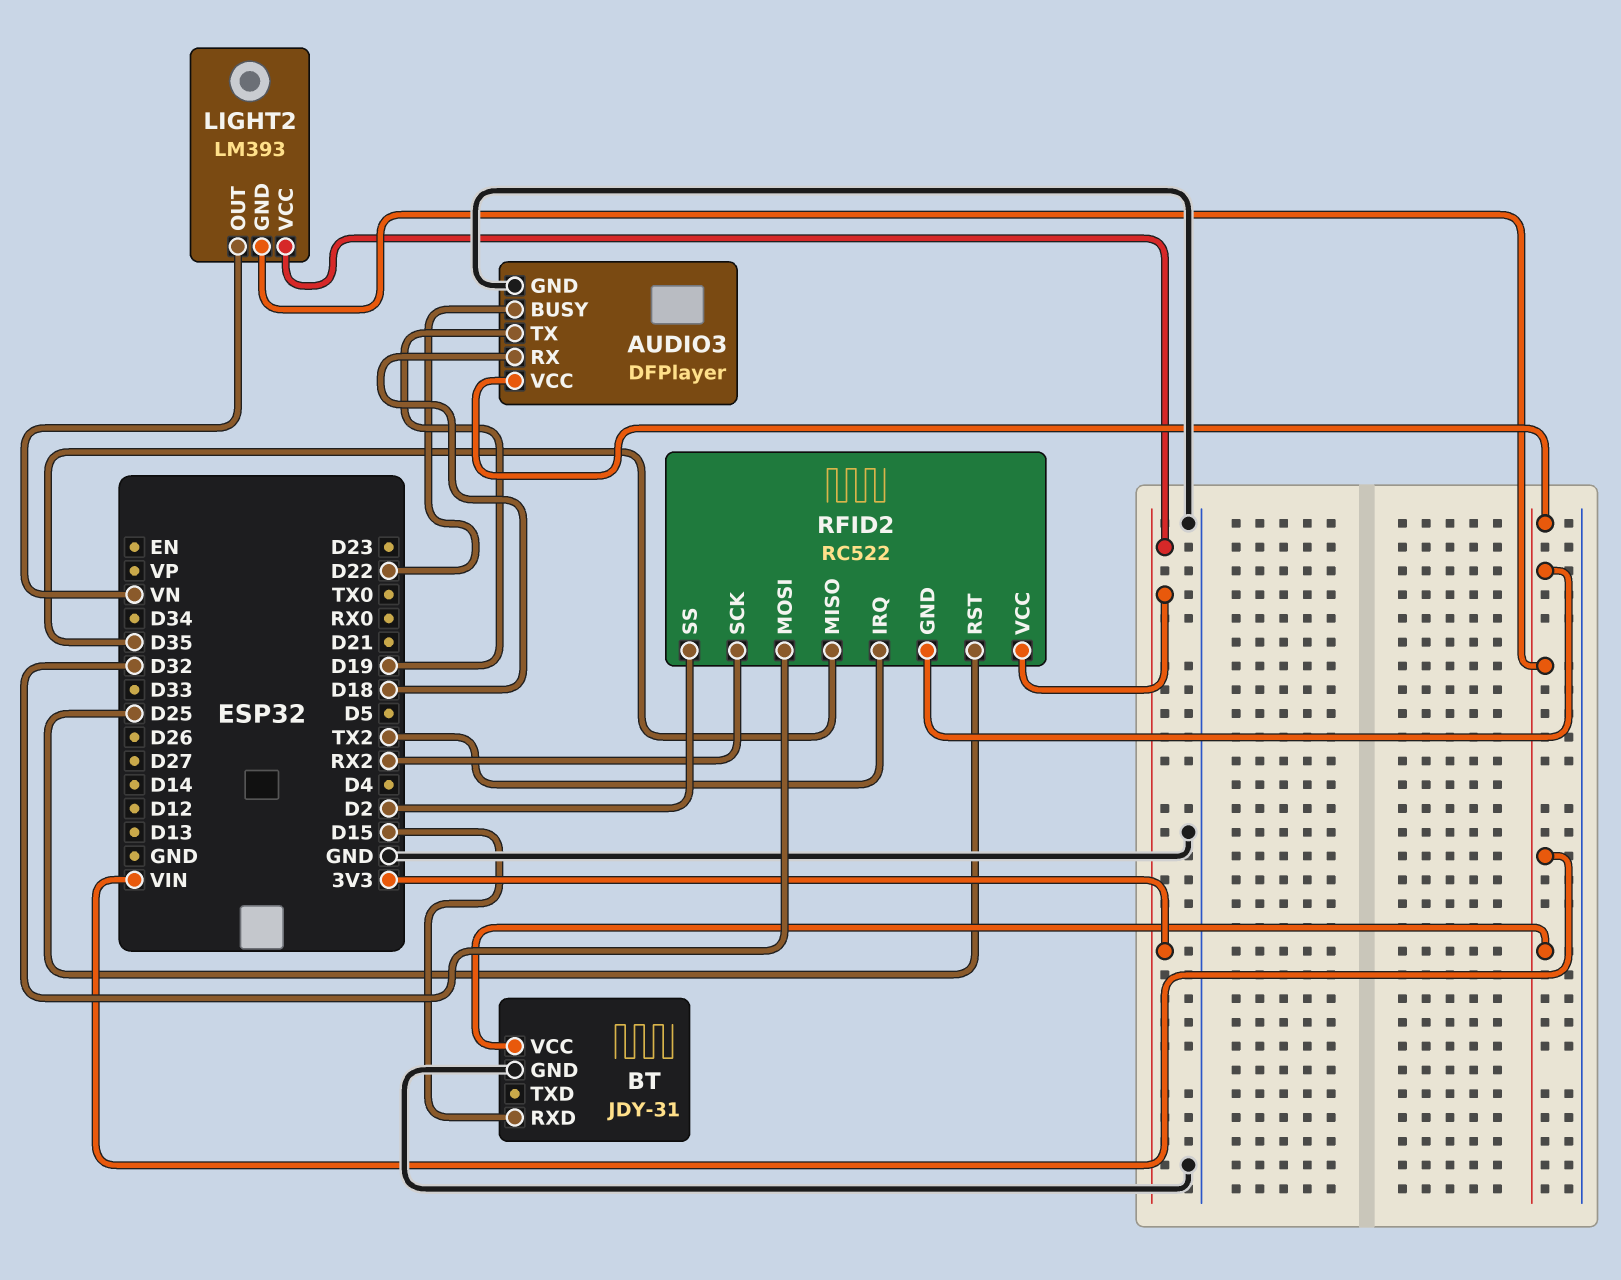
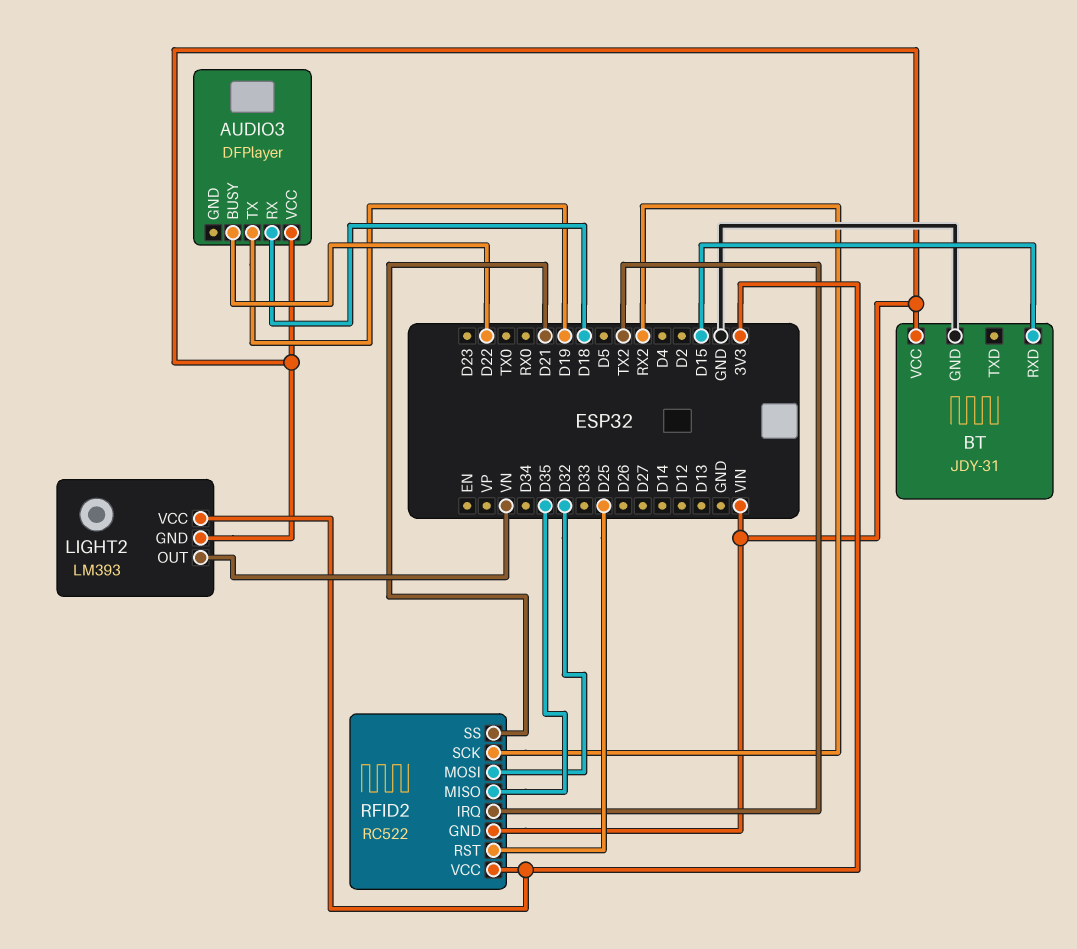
AUDIO3 pin GND: GND -> none
RFID2 pin SS: D2 -> D21

